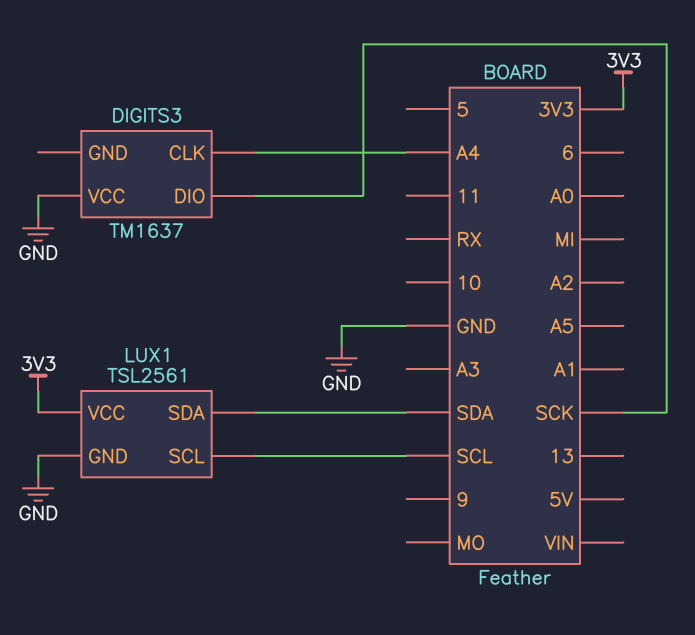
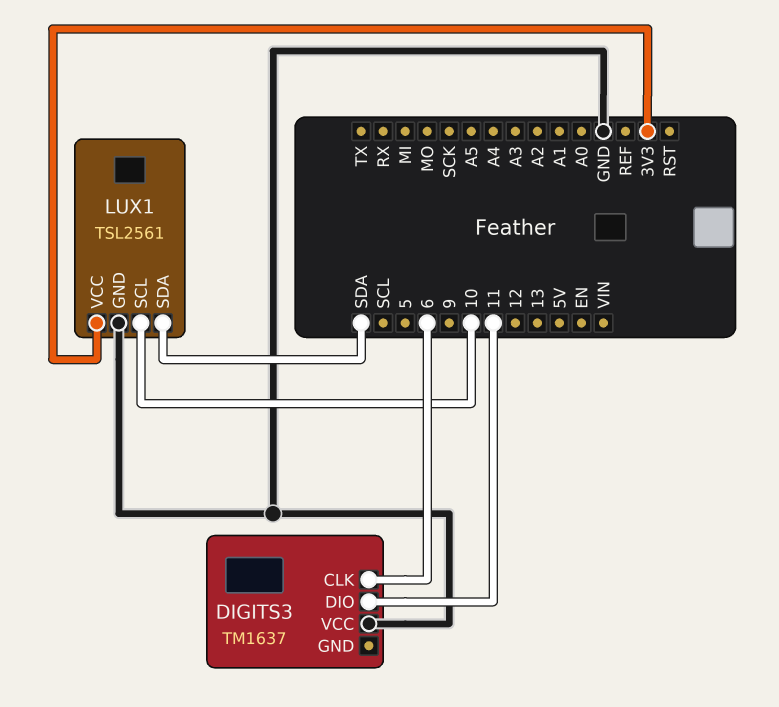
DIGITS3 pin CLK: A4 -> 6
DIGITS3 pin DIO: SCK -> 11
LUX1 pin SCL: SCL -> 10

